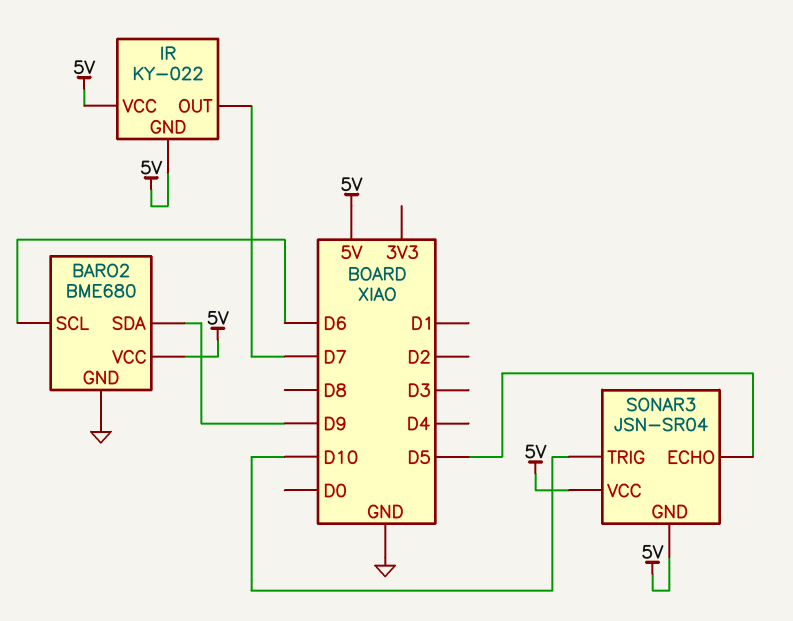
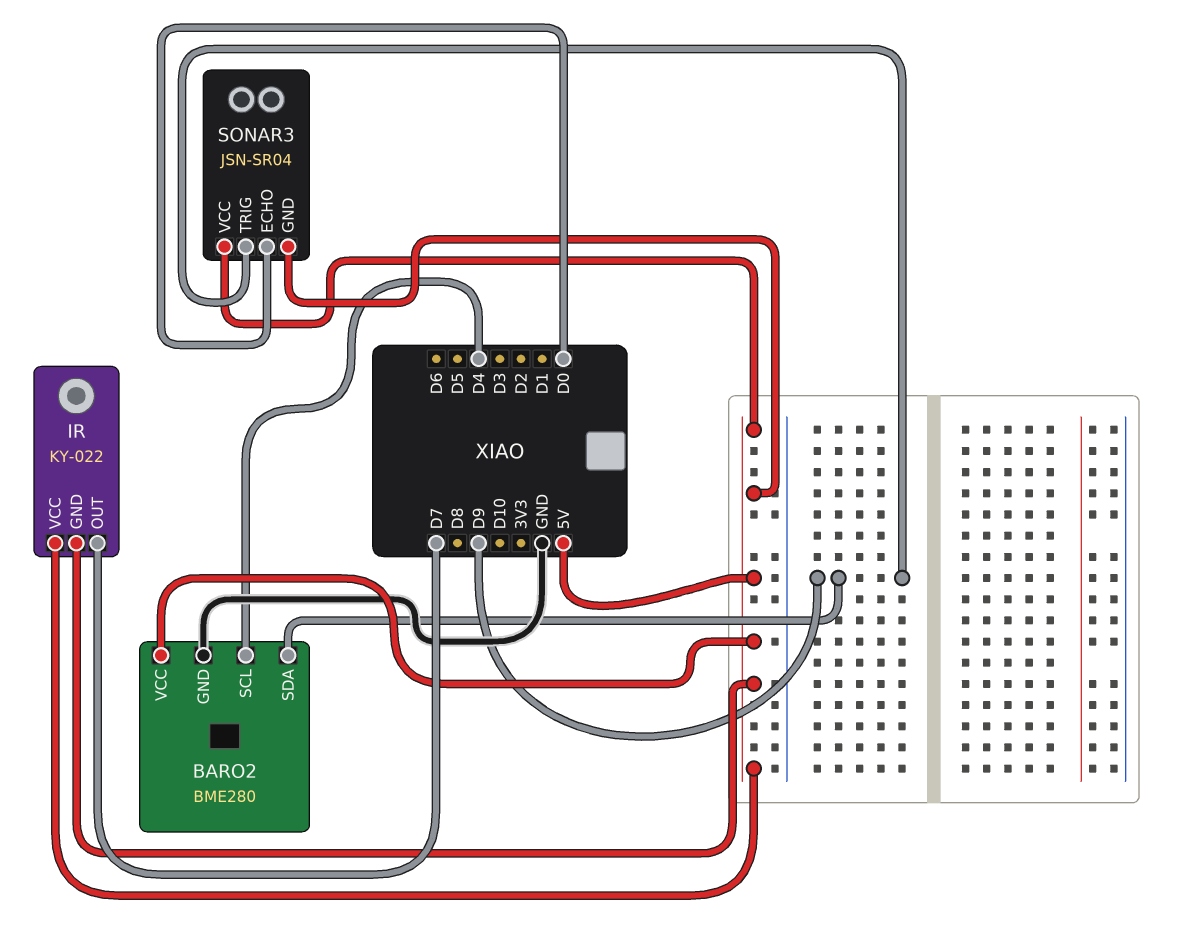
BARO2: BME680 -> BME280
BARO2 pin SCL: D6 -> D4
SONAR3 pin ECHO: D5 -> D0
SONAR3 pin TRIG: D10 -> D9

